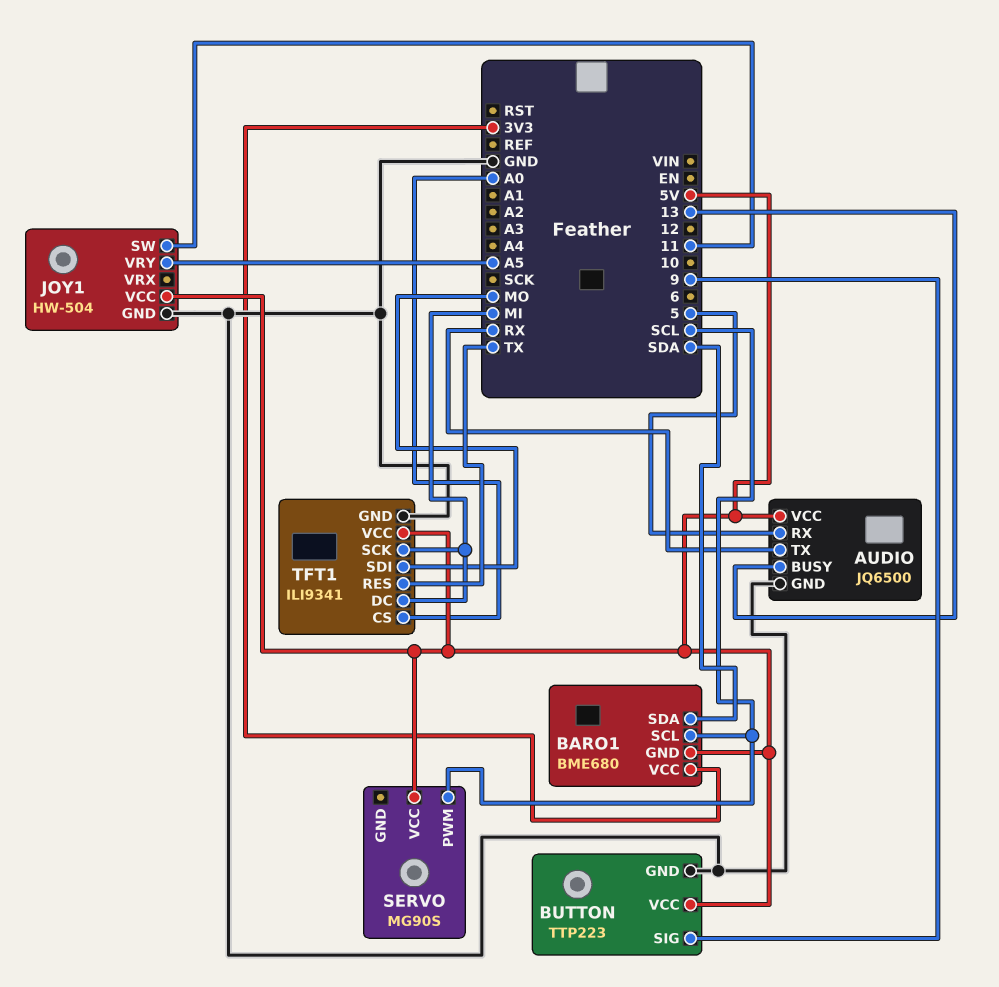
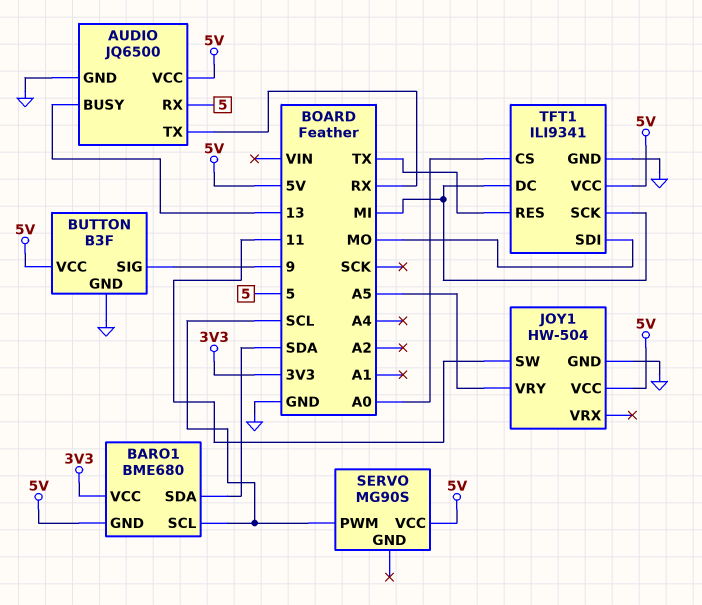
BUTTON: TTP223 -> B3F

